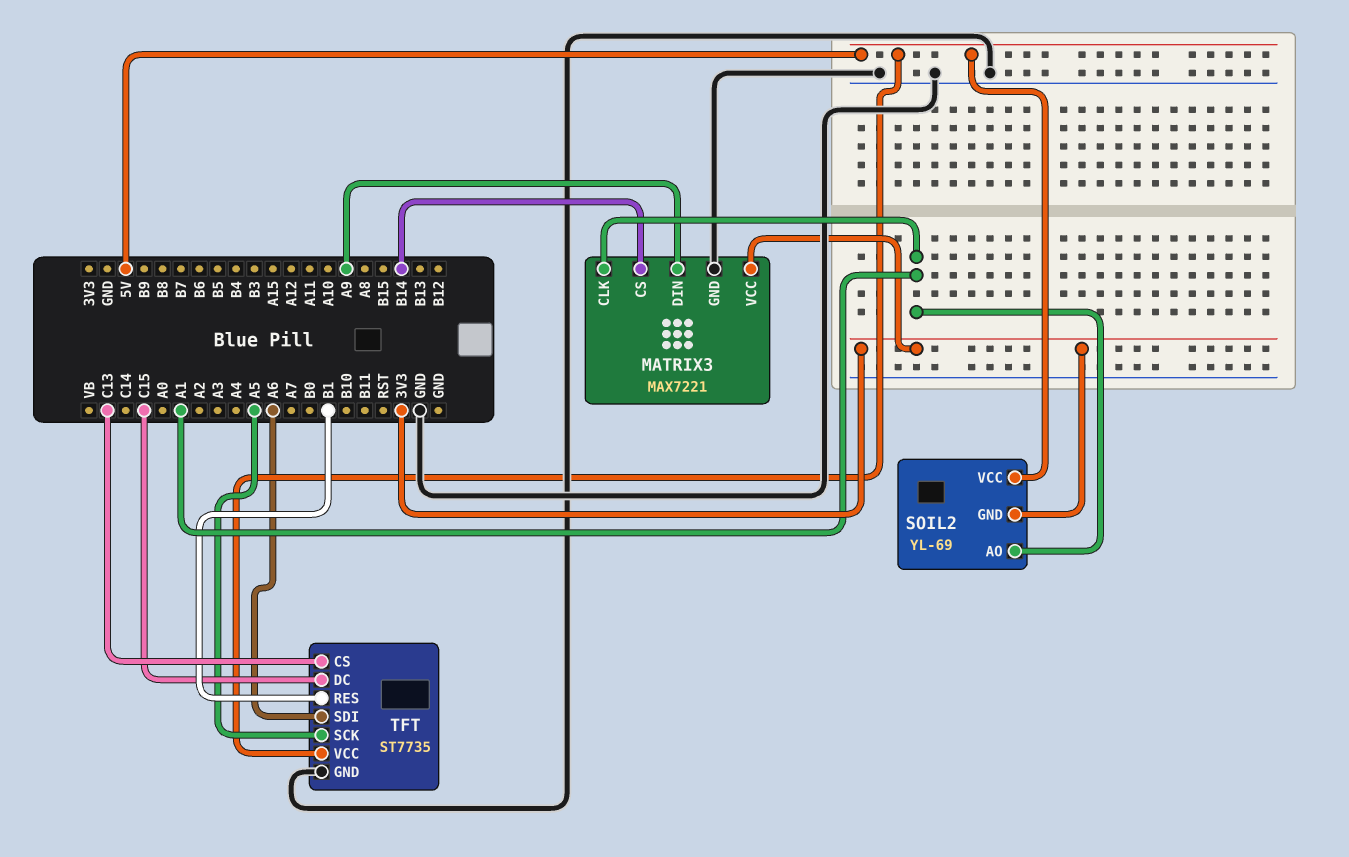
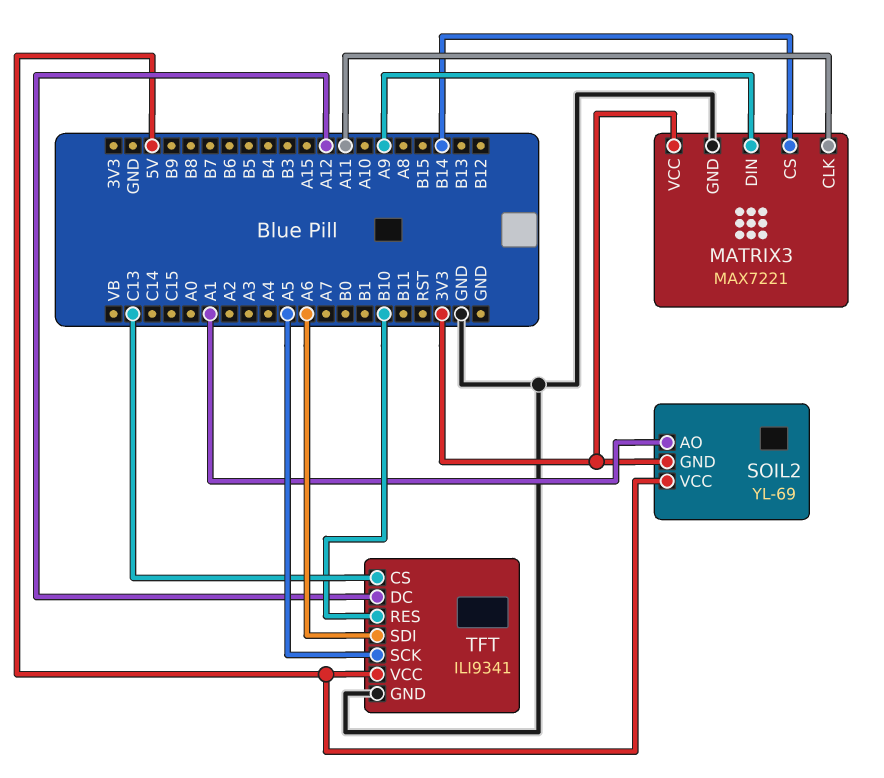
MATRIX3 pin CLK: A1 -> A11
TFT: ST7735 -> ILI9341
TFT pin DC: C15 -> A12
TFT pin RES: B1 -> B10

